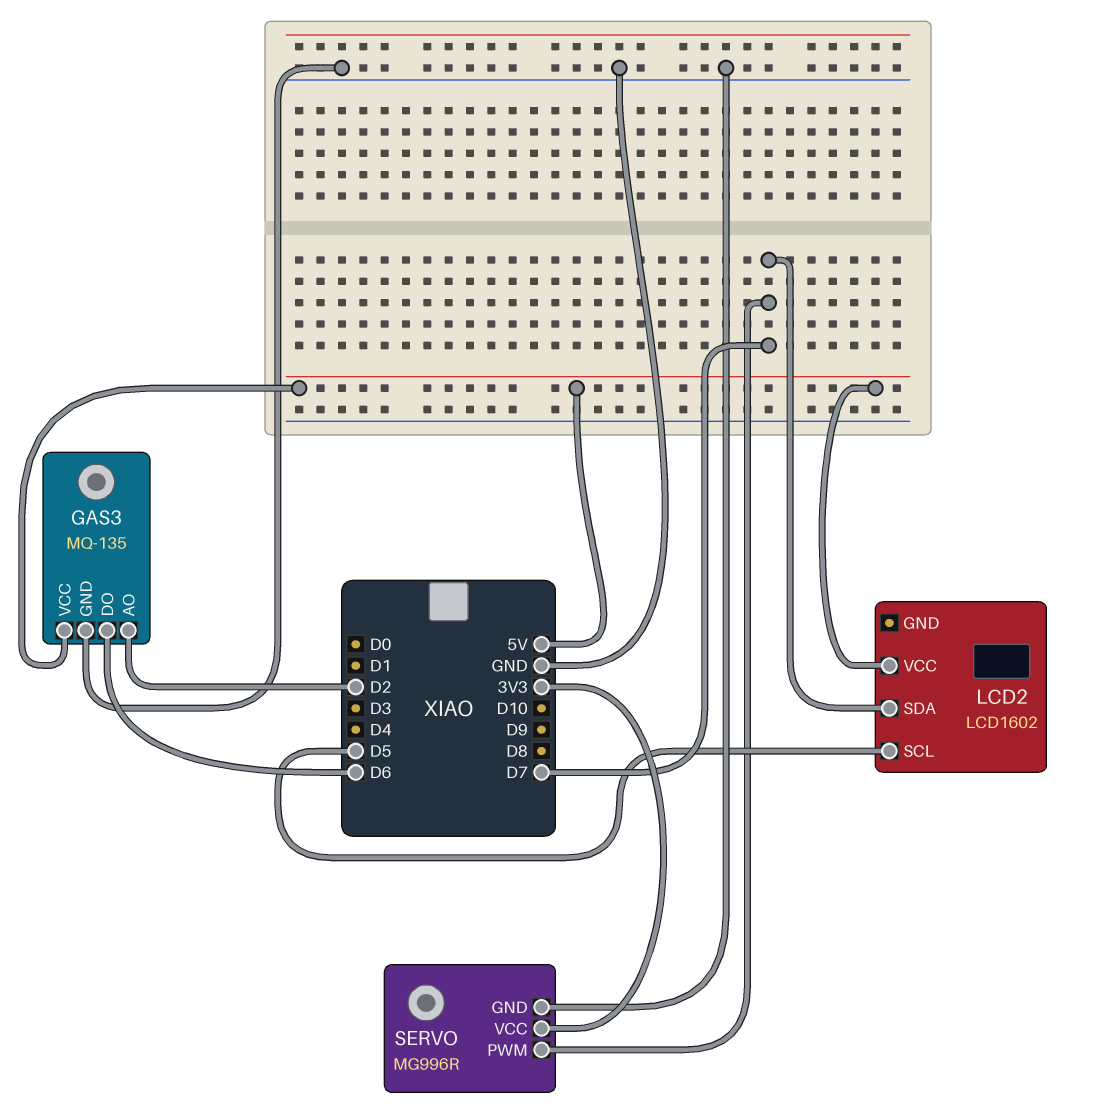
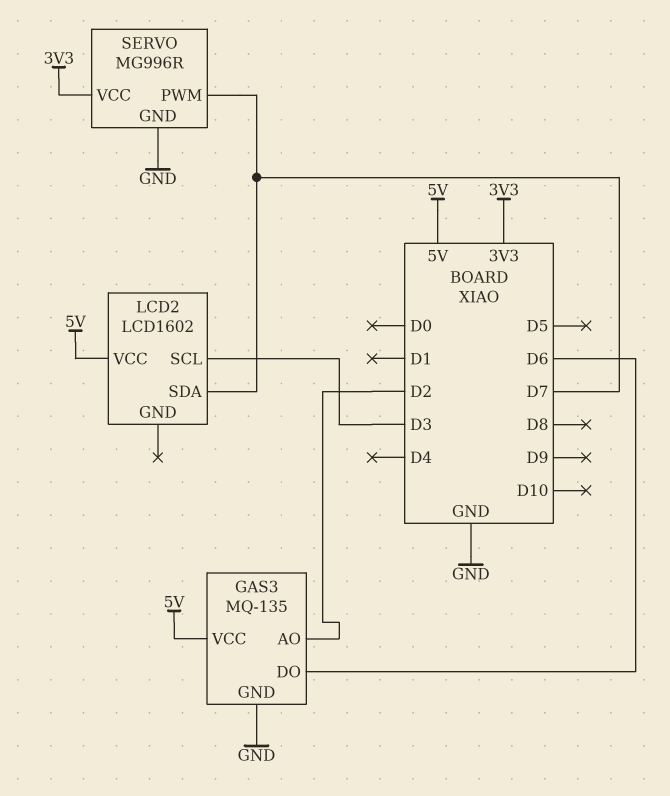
LCD2 pin SCL: D5 -> D3

